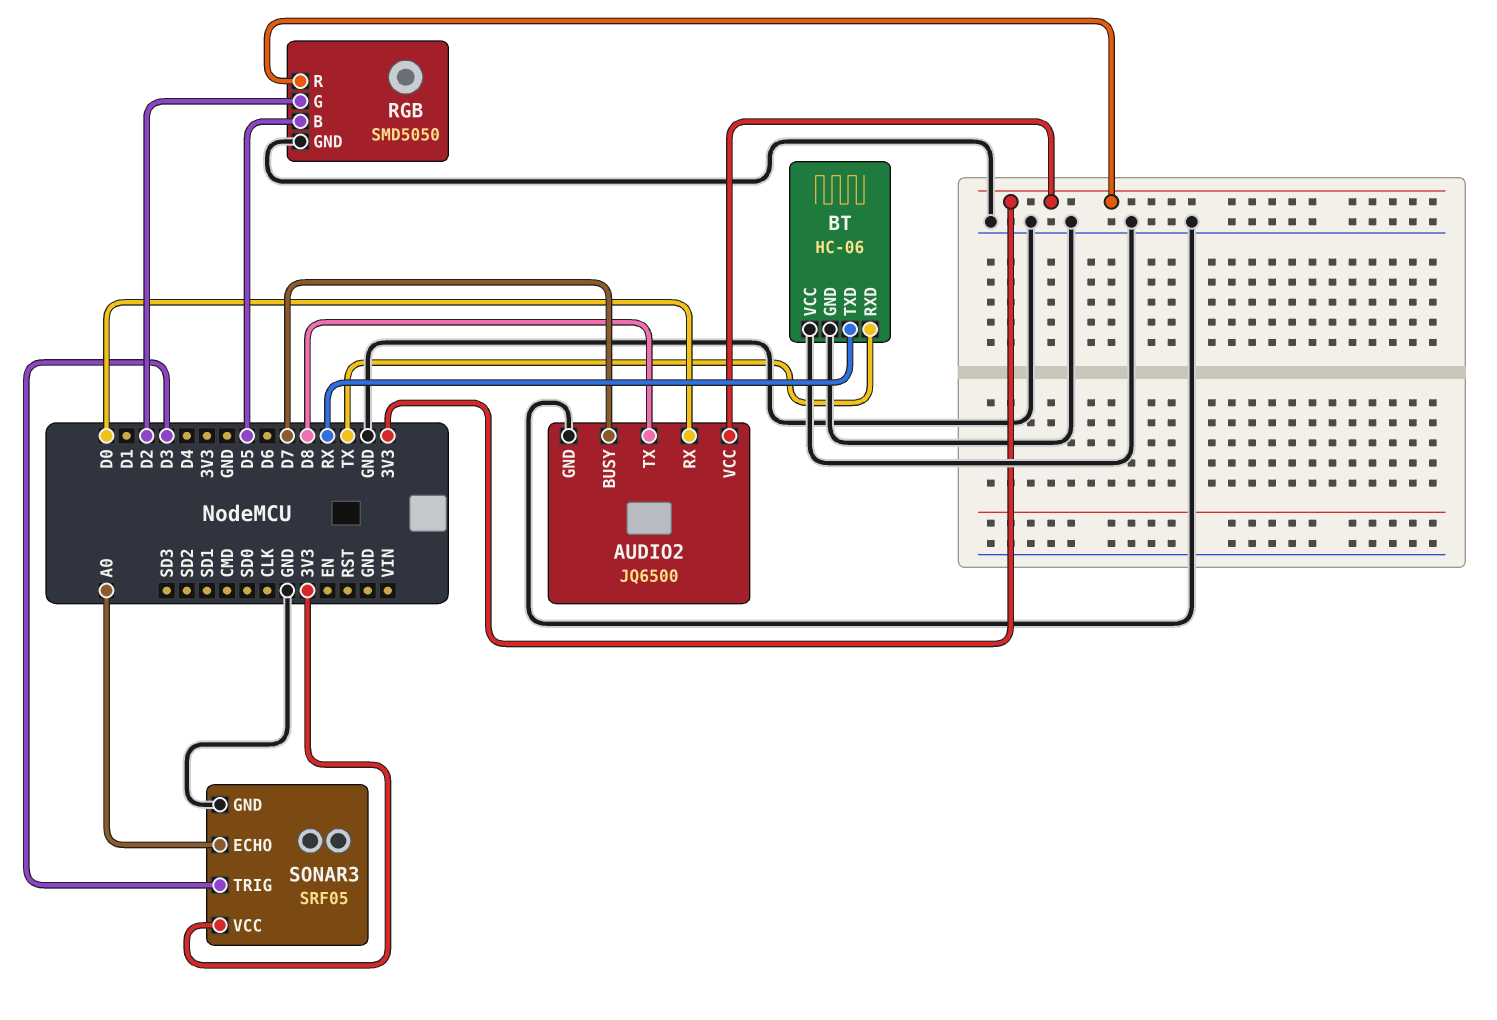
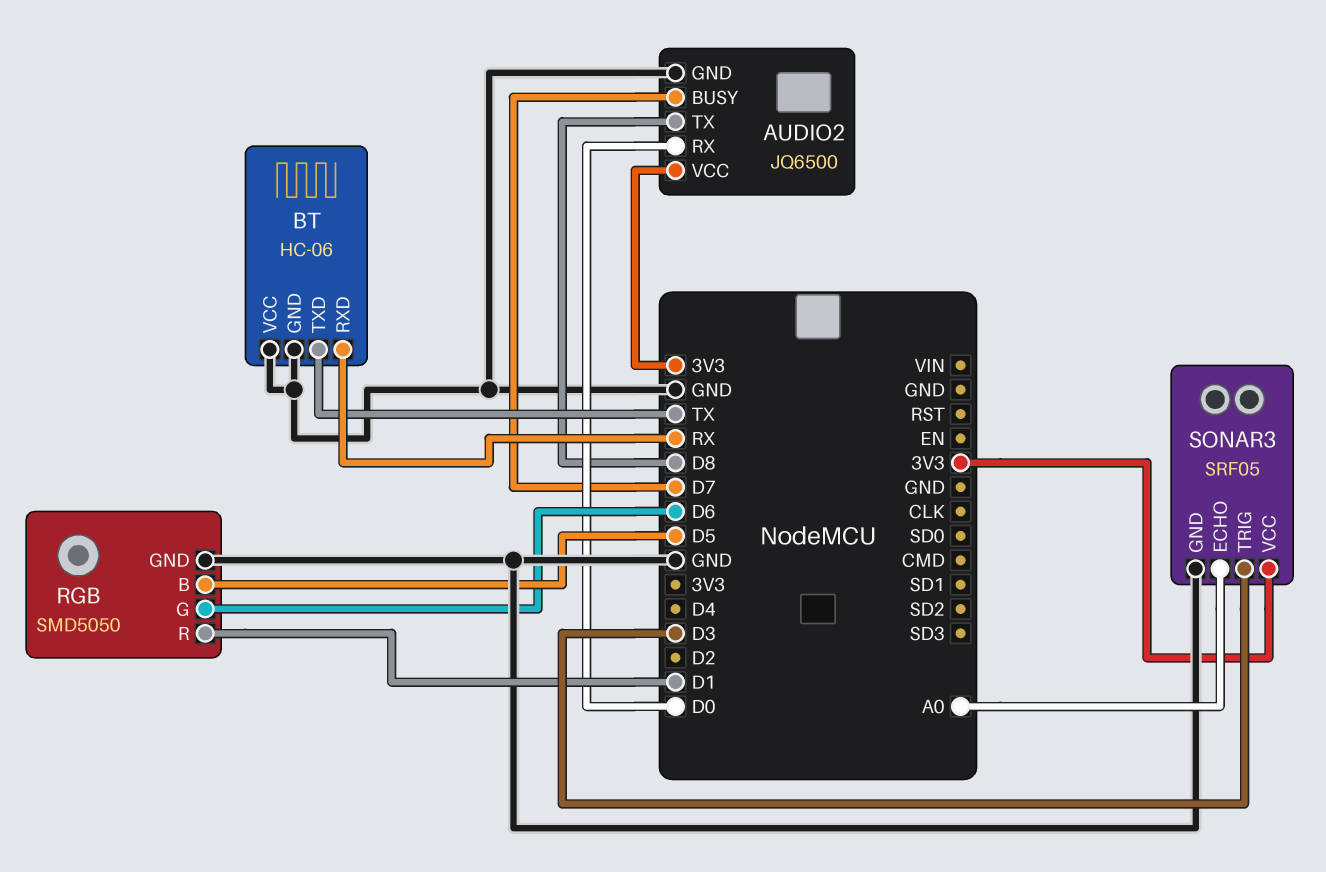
BT pin RXD: TX -> RX
BT pin TXD: RX -> TX
RGB pin G: D2 -> D6
RGB pin R: 3V3 -> D1

